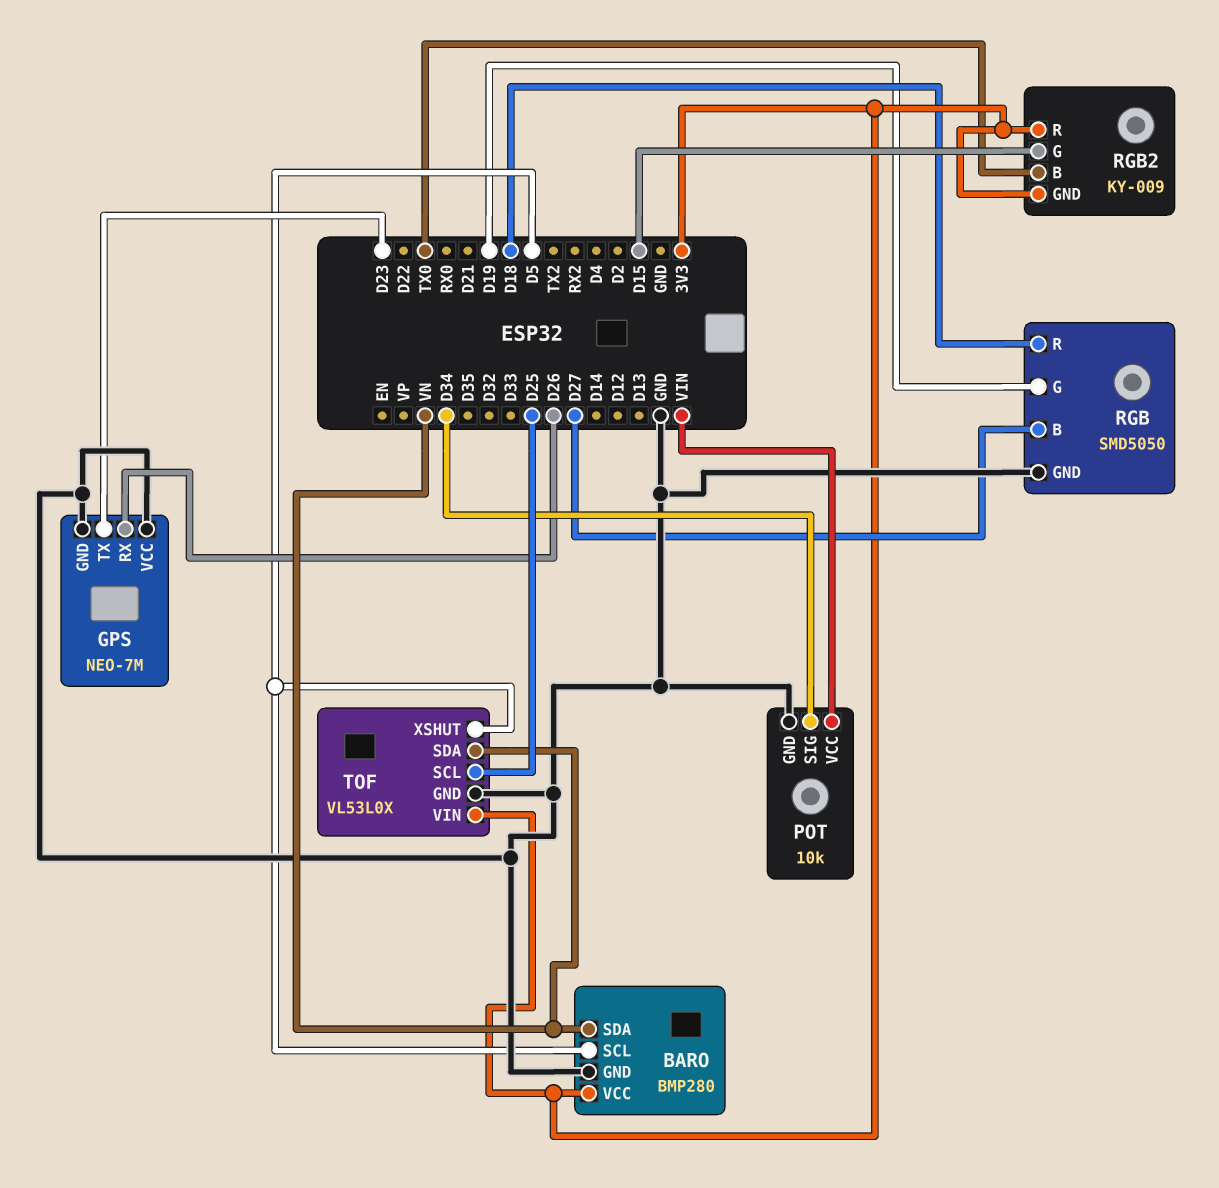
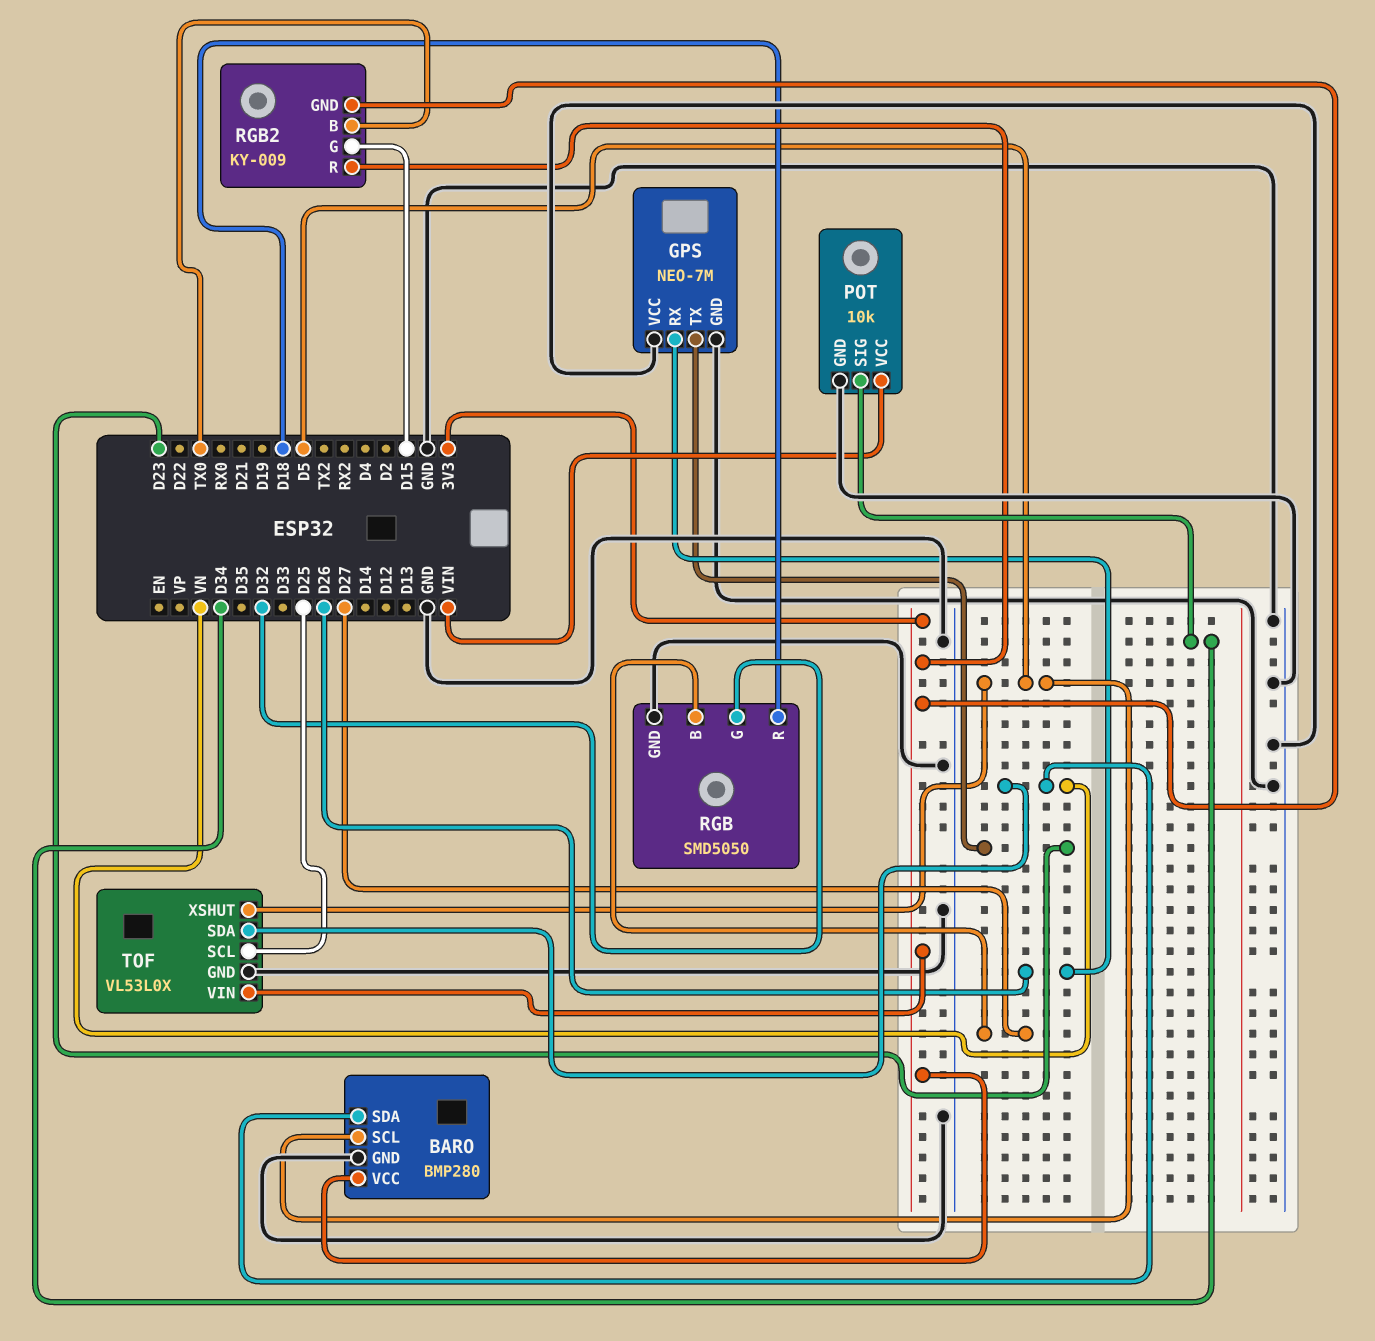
RGB pin G: D19 -> D32

